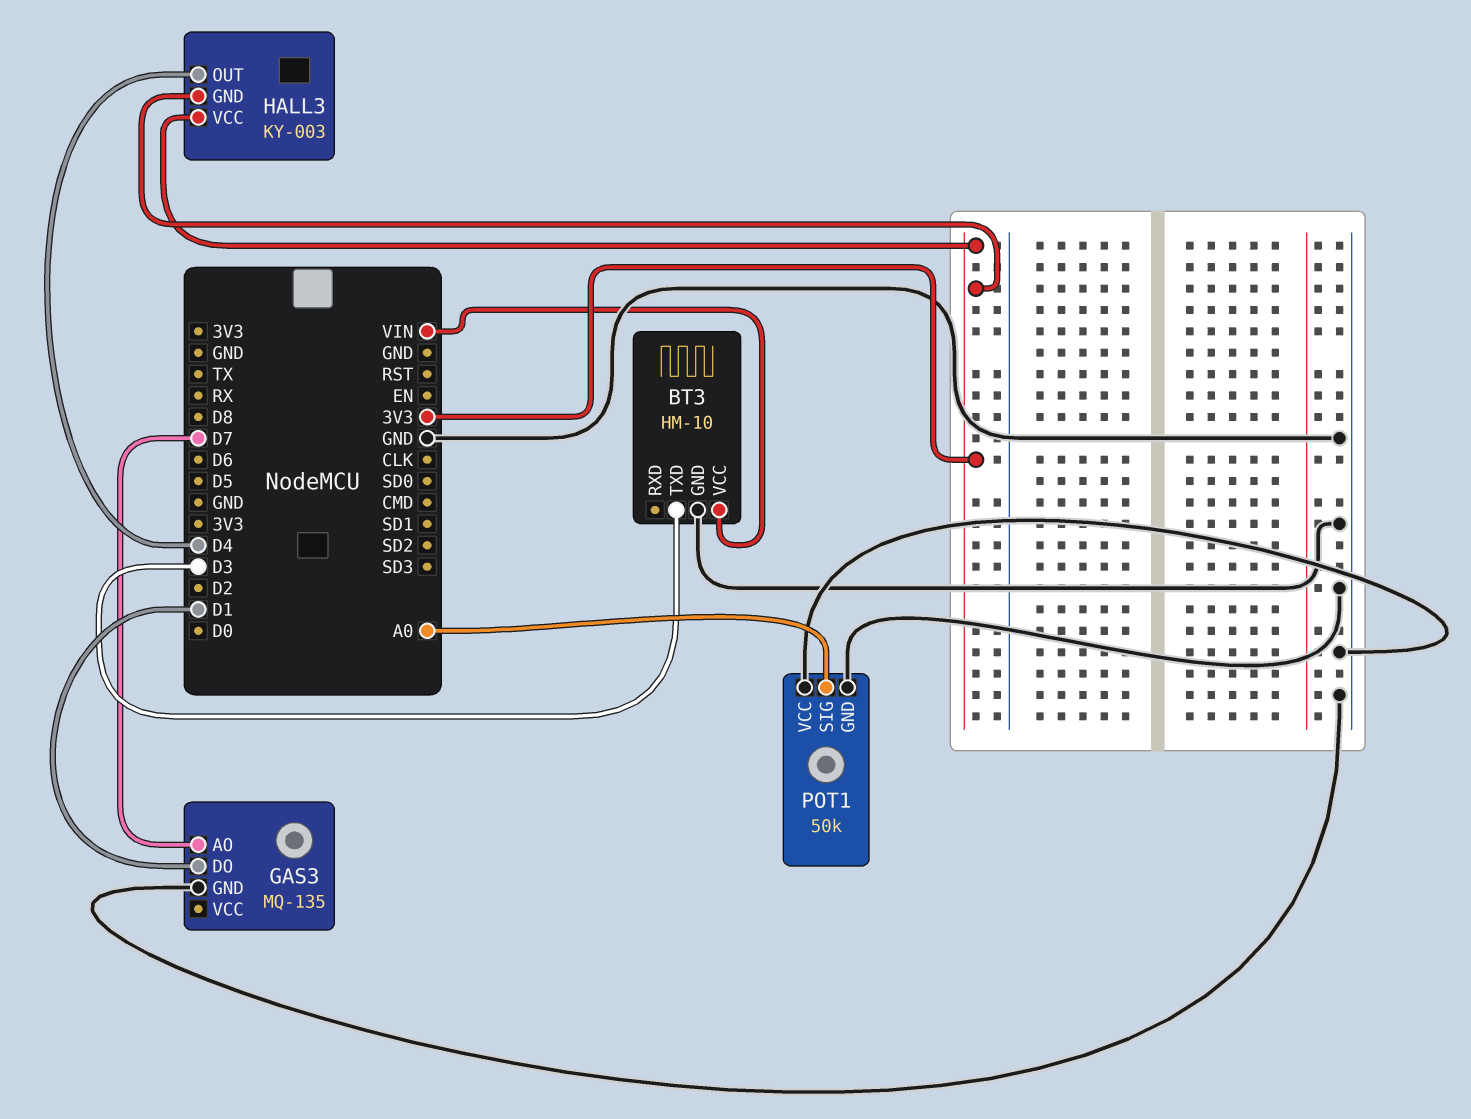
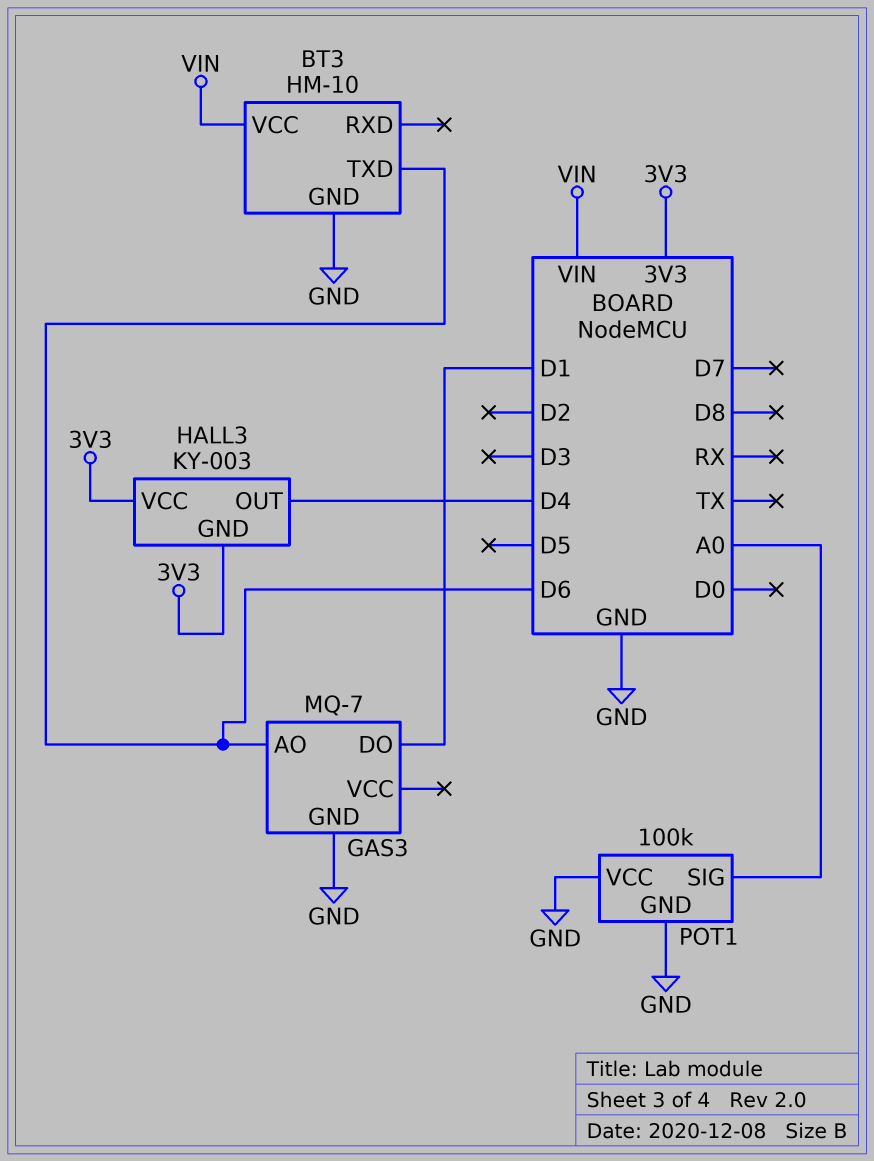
BT3 pin TXD: D3 -> D6
GAS3: MQ-135 -> MQ-7
GAS3 pin AO: D7 -> D6
POT1: 50k -> 100k

